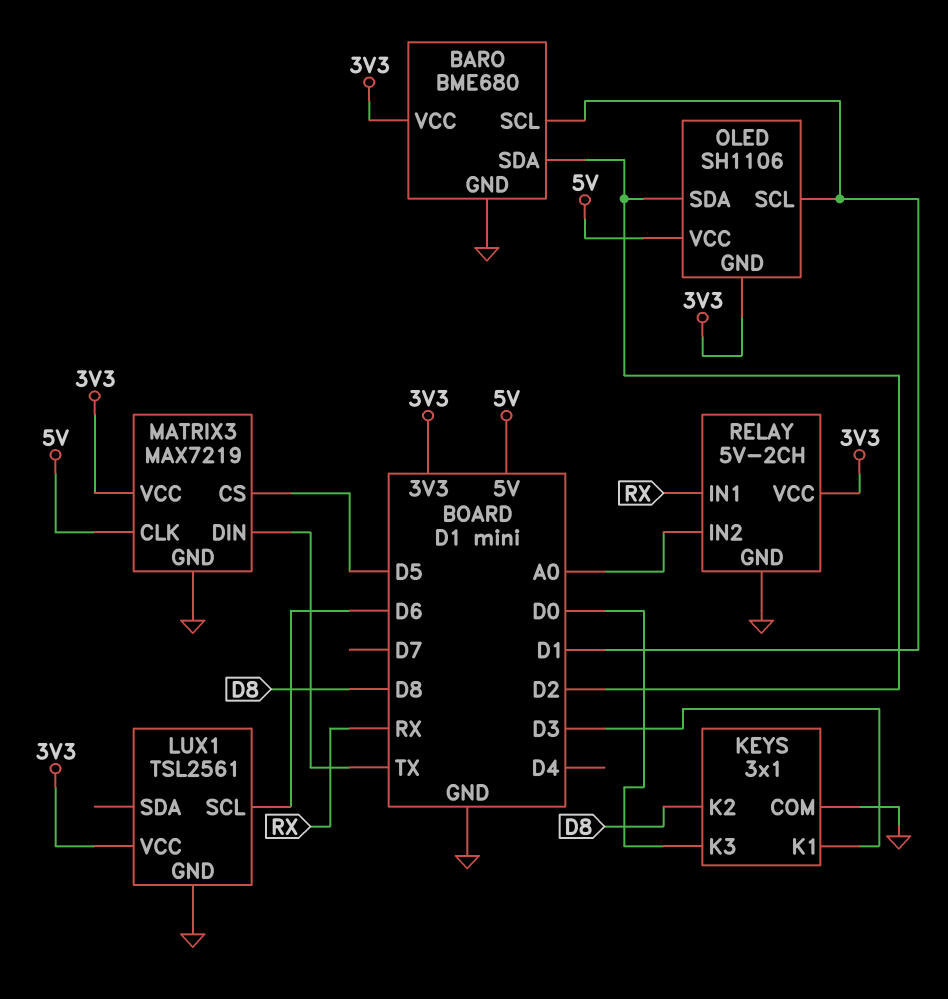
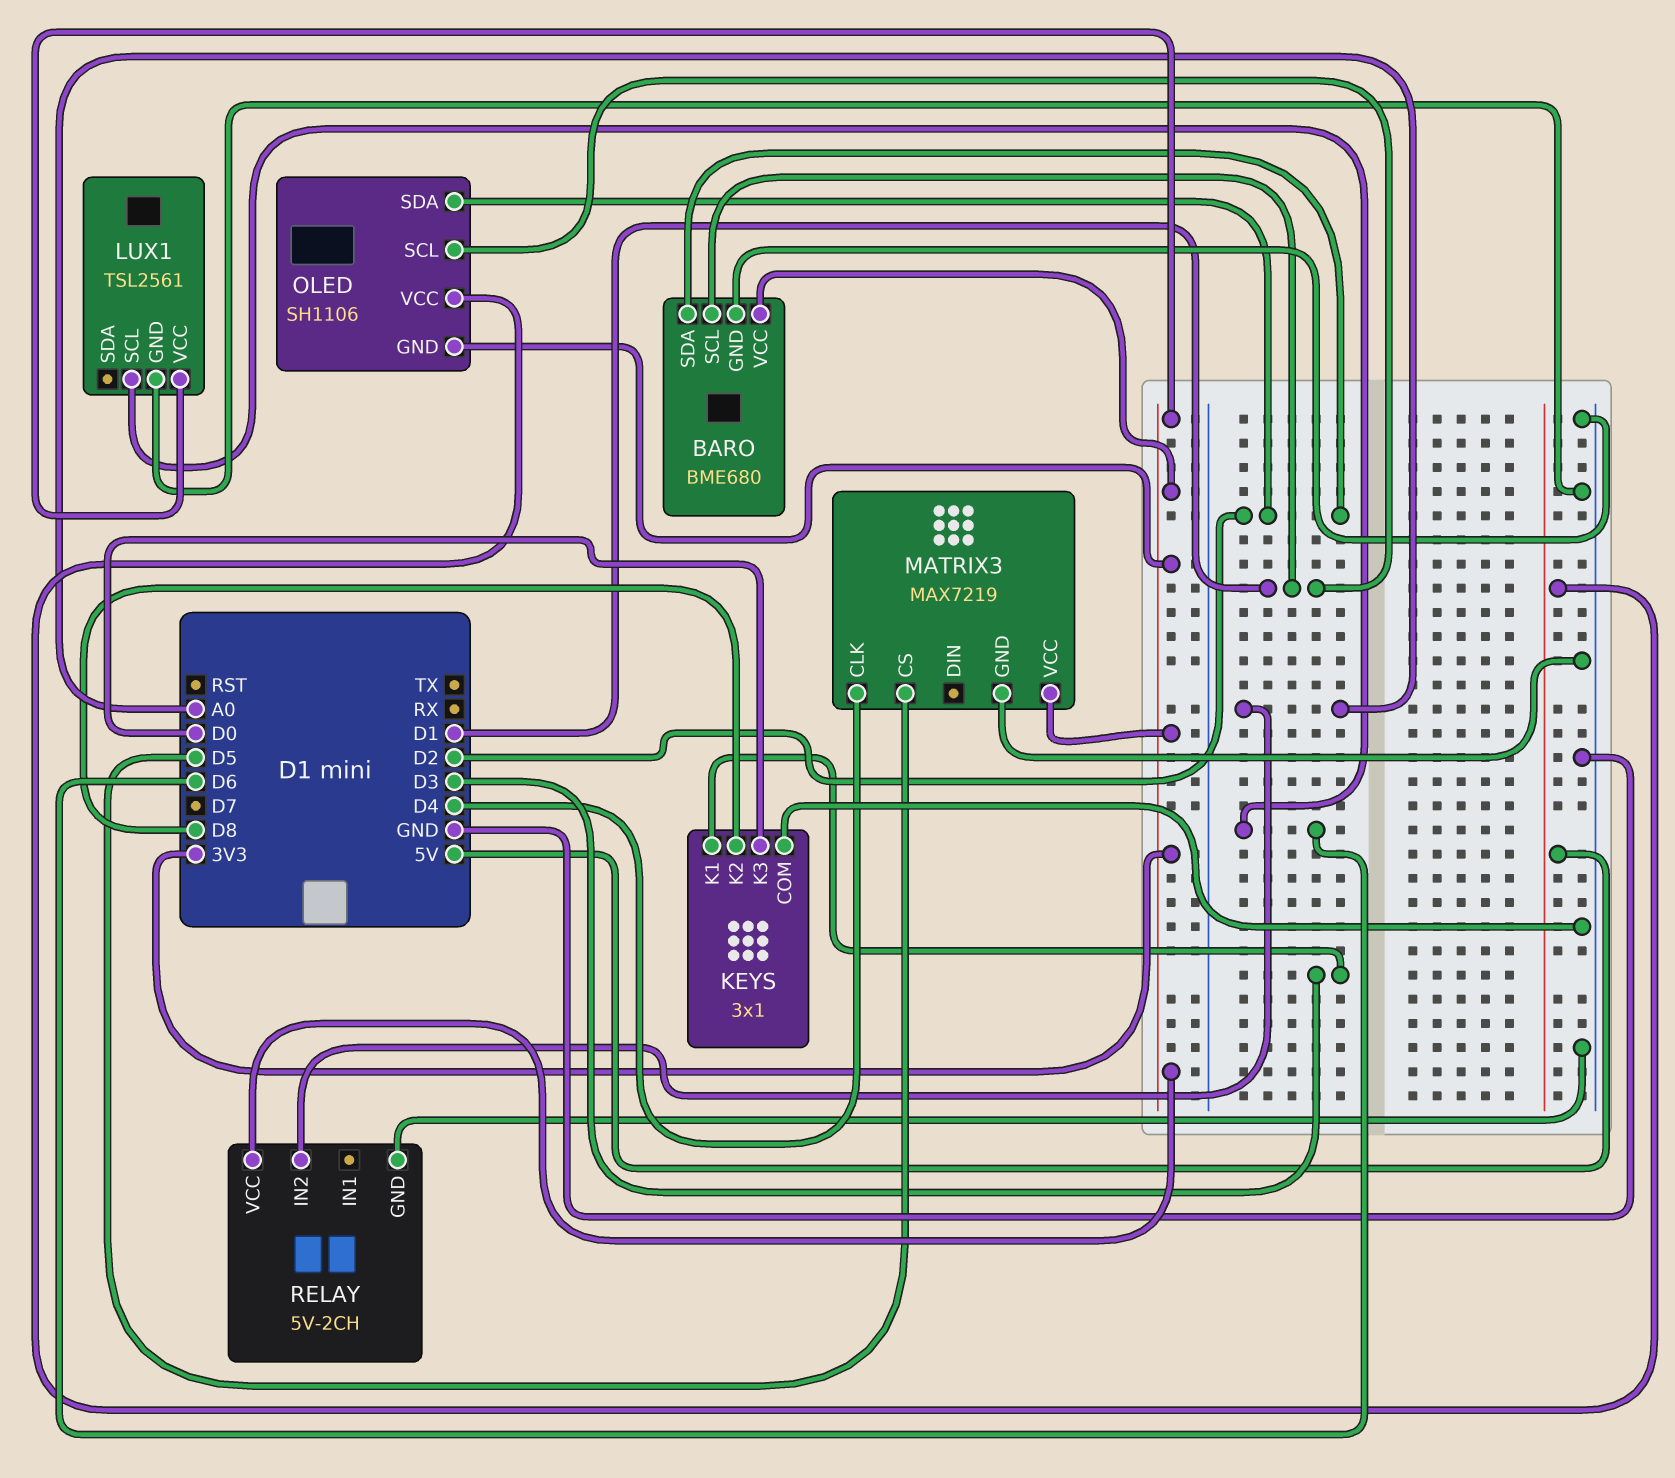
MATRIX3 pin CLK: 5V -> D4
MATRIX3 pin DIN: TX -> none
RELAY pin IN1: RX -> none

